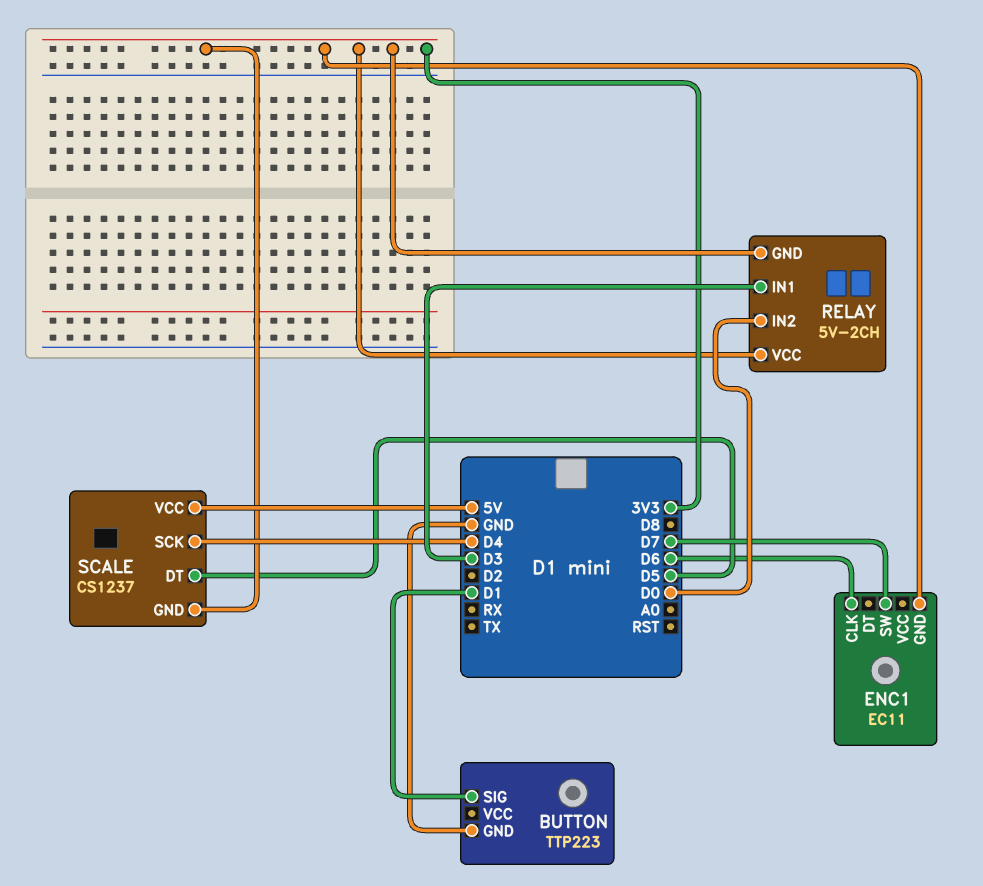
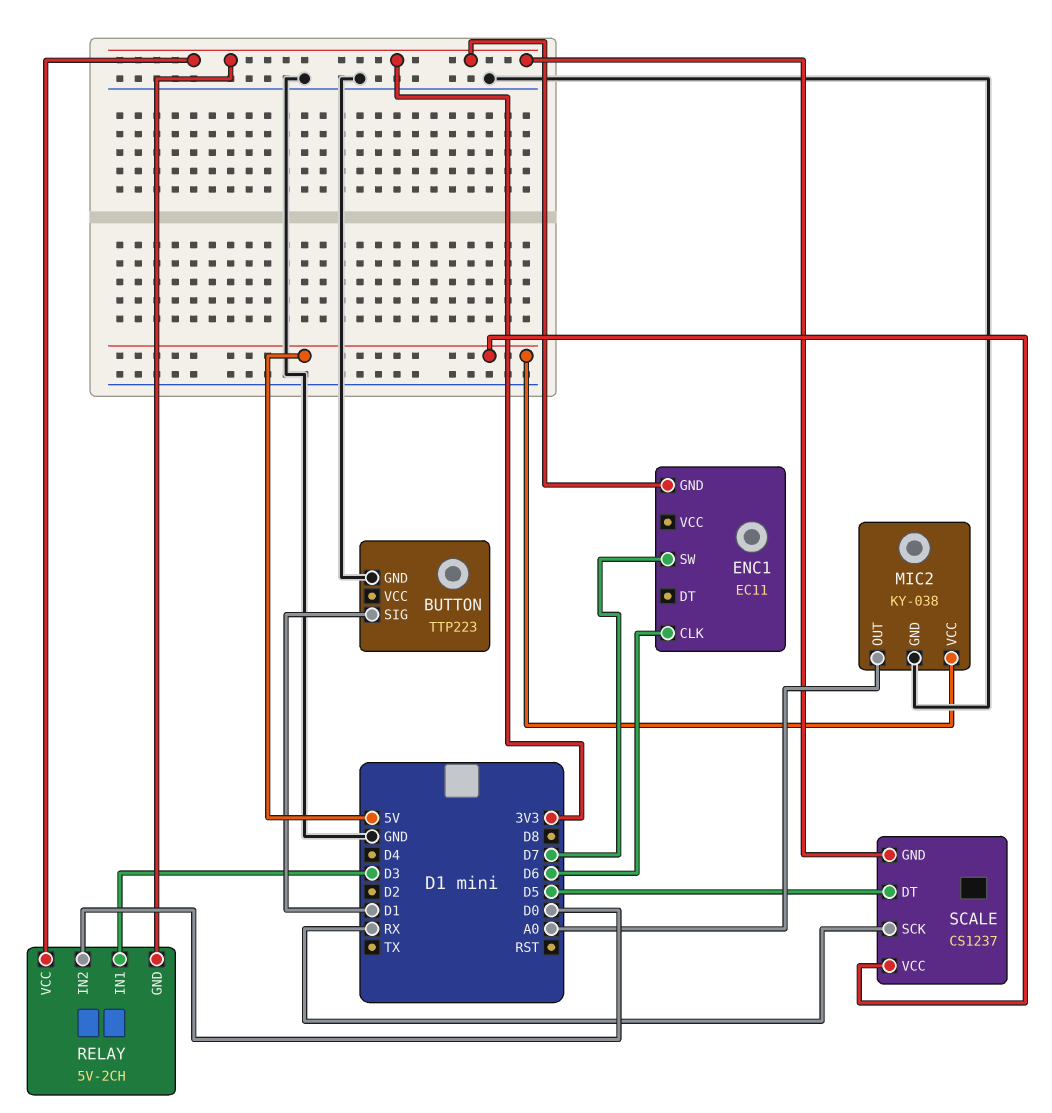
MIC2: none -> KY-038
MIC2 pin GND: none -> GND
MIC2 pin OUT: none -> A0
MIC2 pin VCC: none -> 5V
SCALE pin SCK: D4 -> RX

